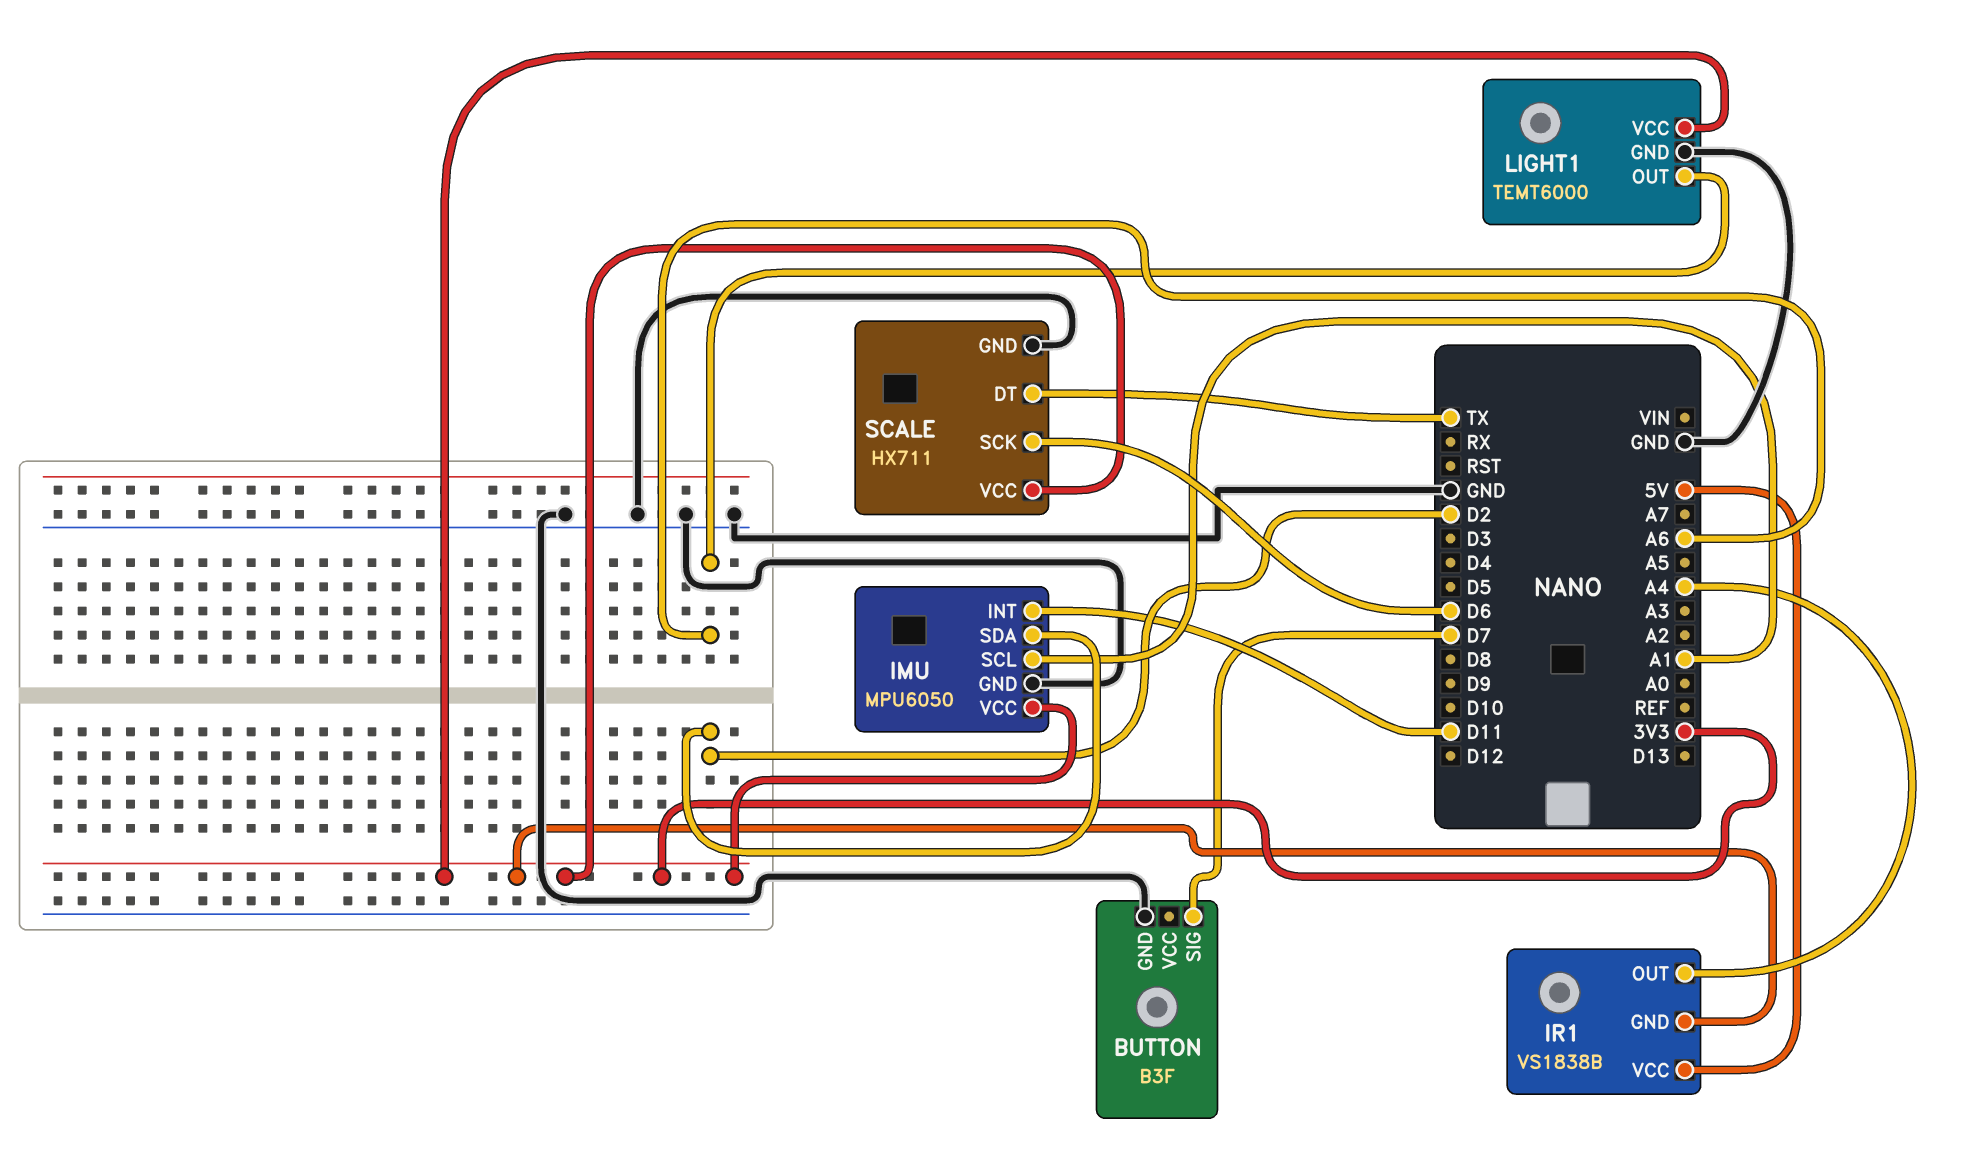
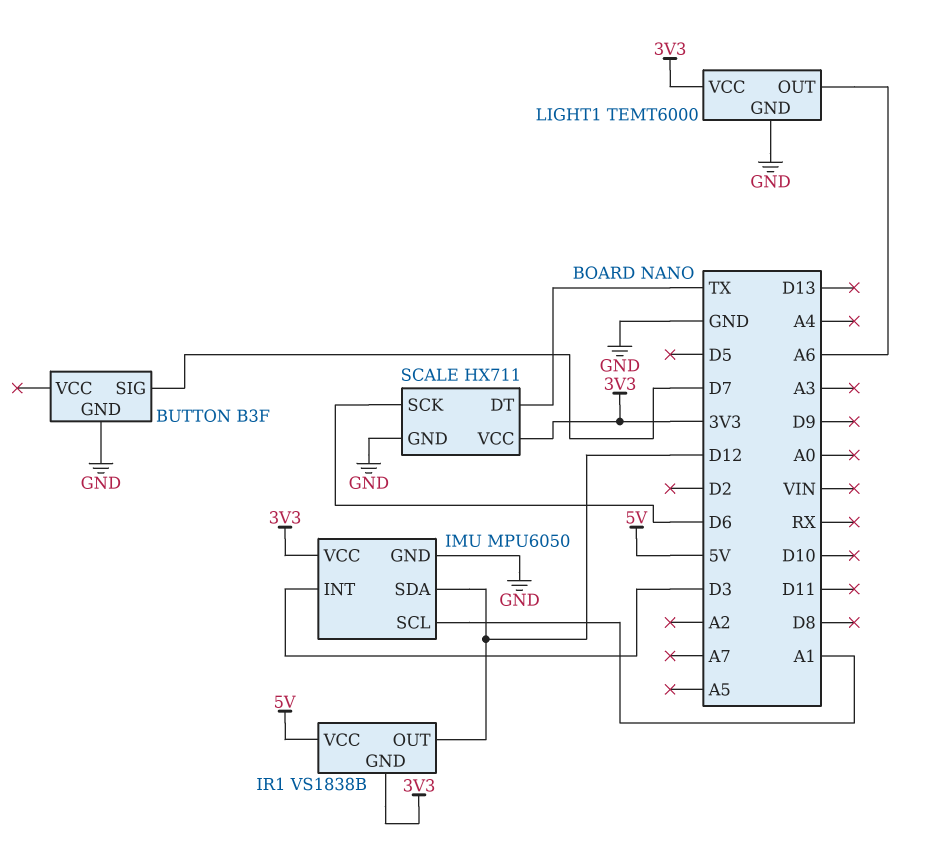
IMU pin INT: D11 -> D3
IMU pin SDA: D2 -> D12
IR1 pin OUT: A4 -> D12

